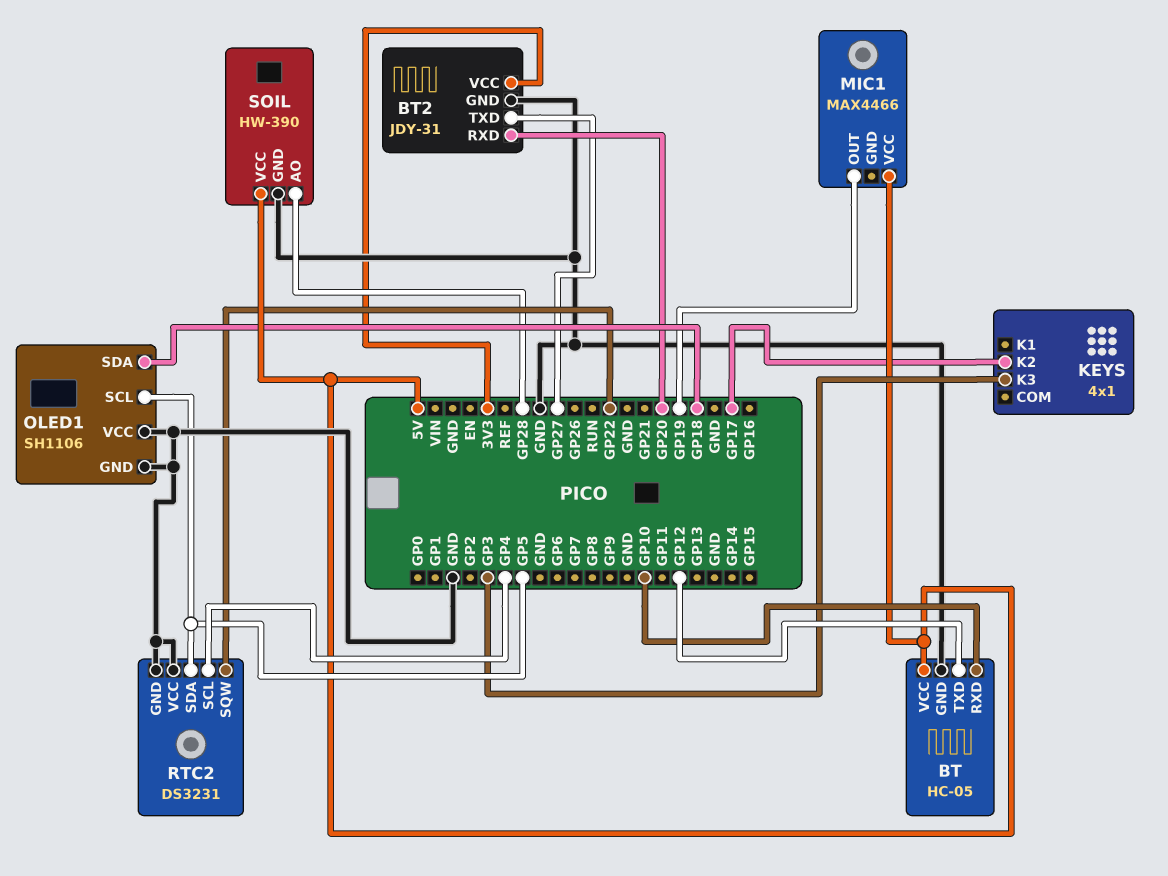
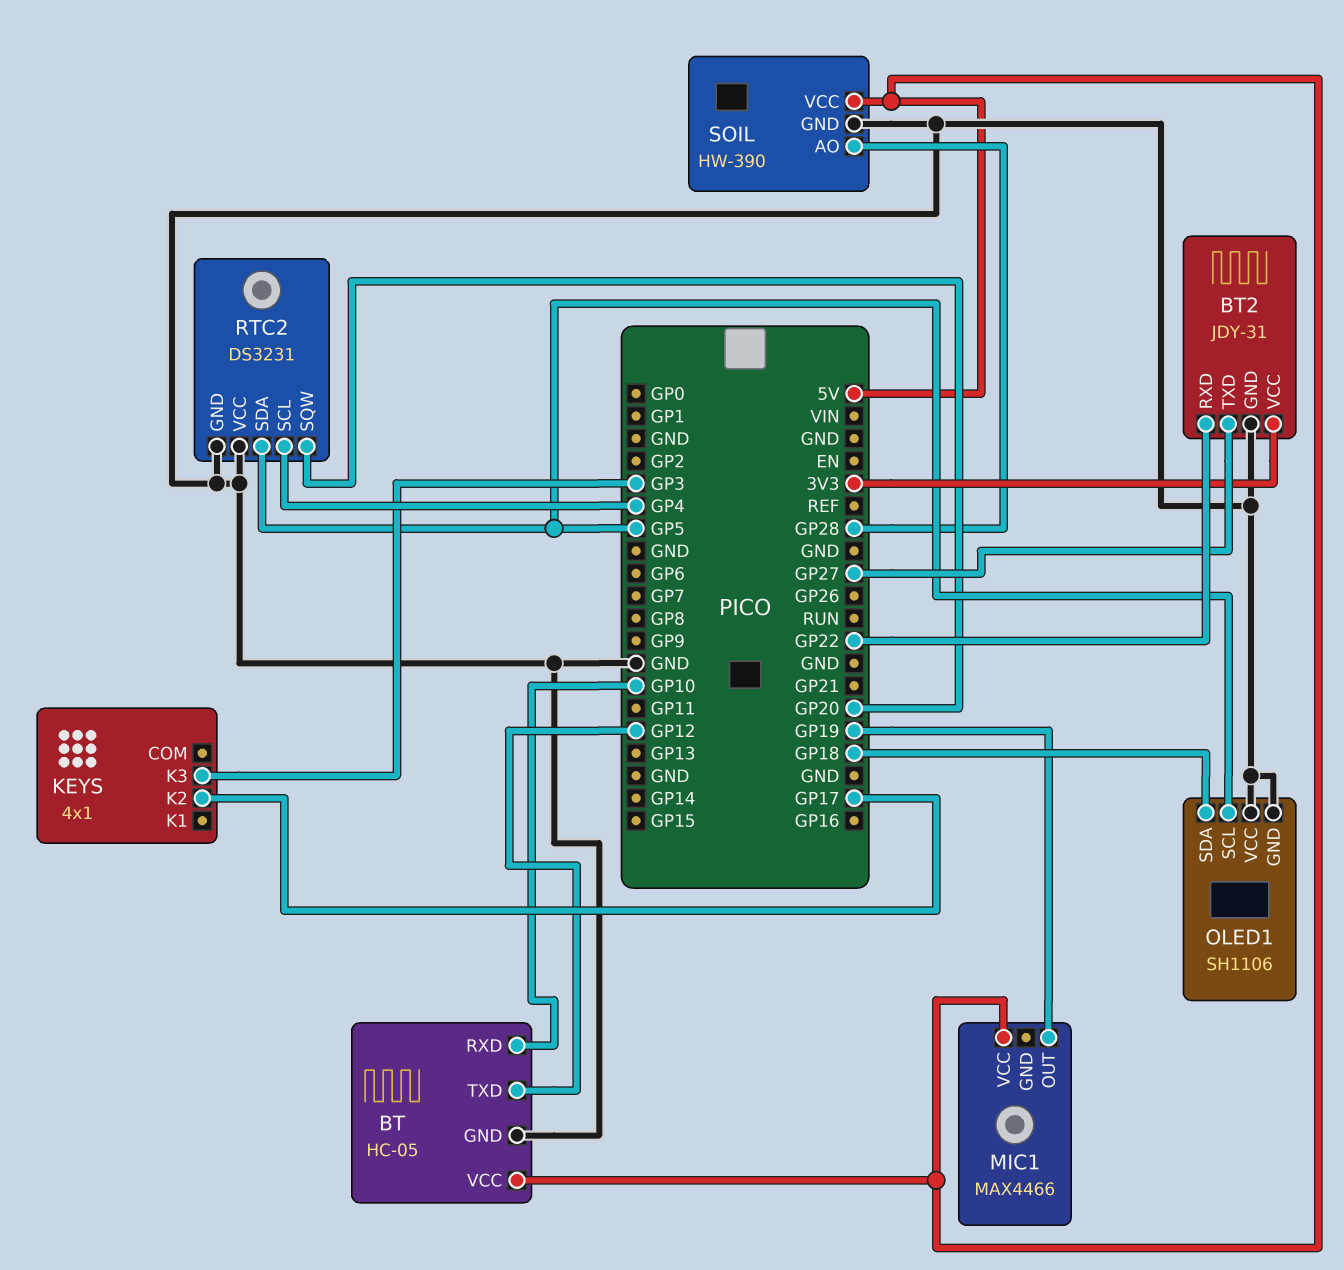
BT2 pin RXD: GP20 -> GP22
RTC2 pin SQW: GP22 -> GP20

